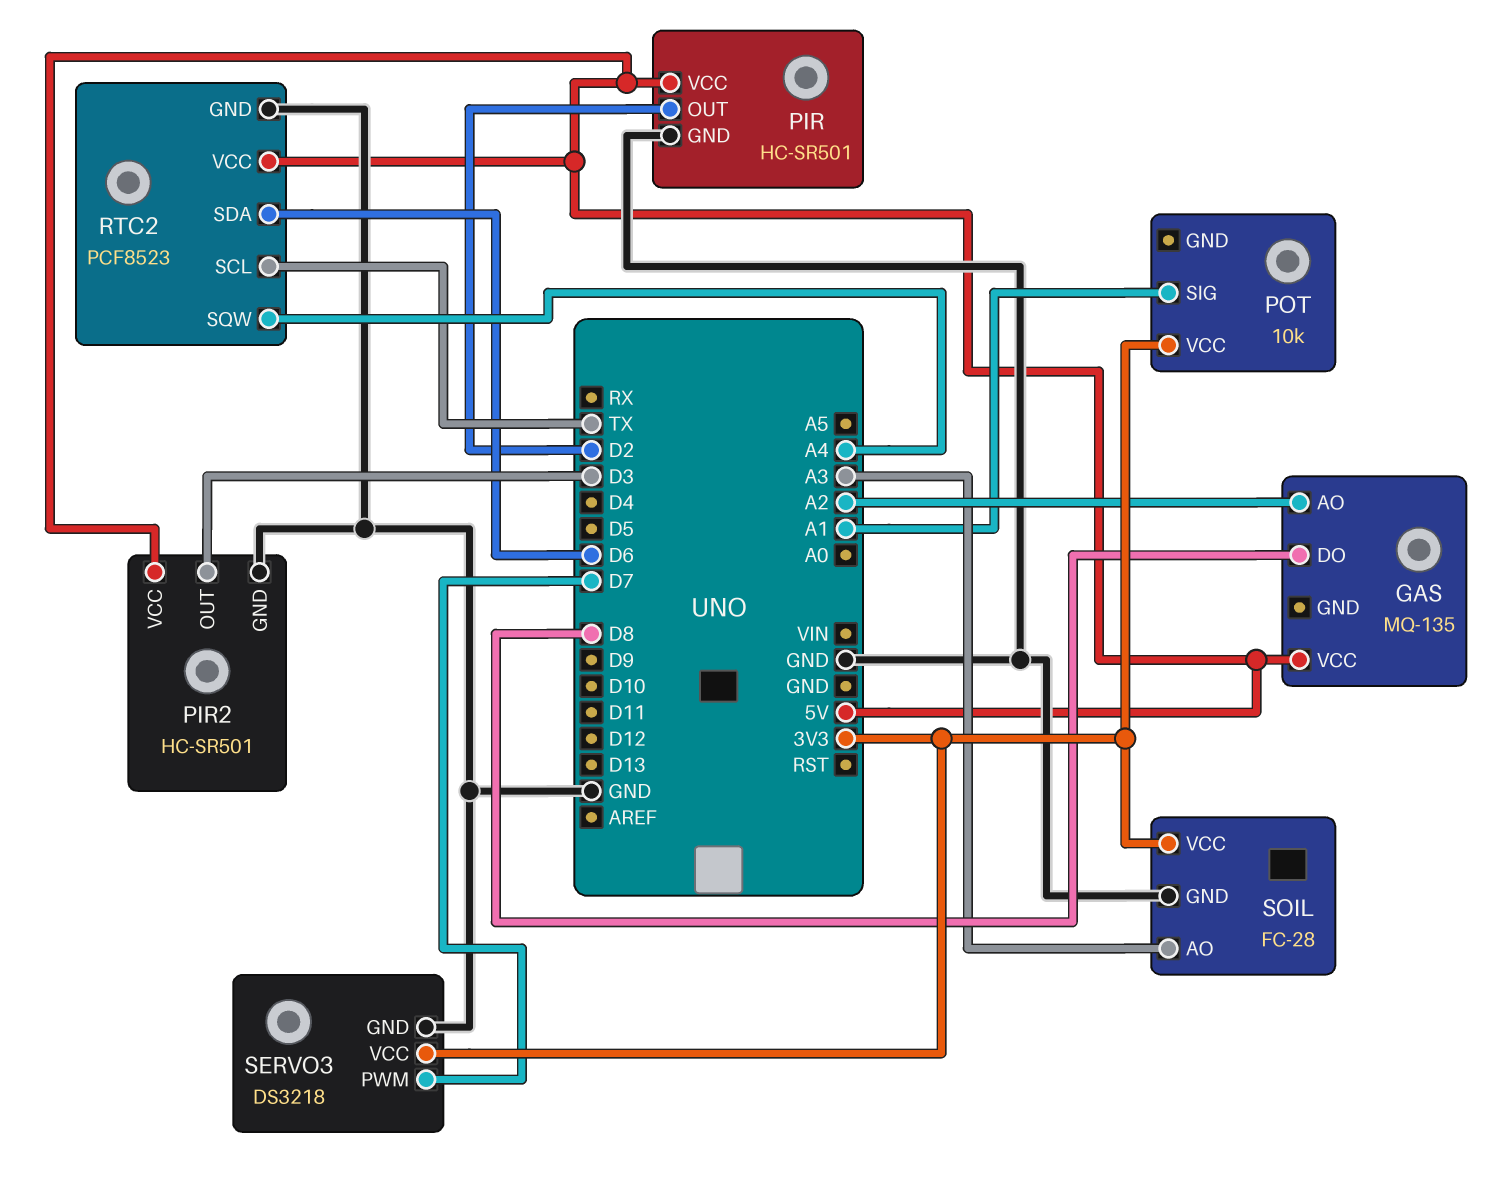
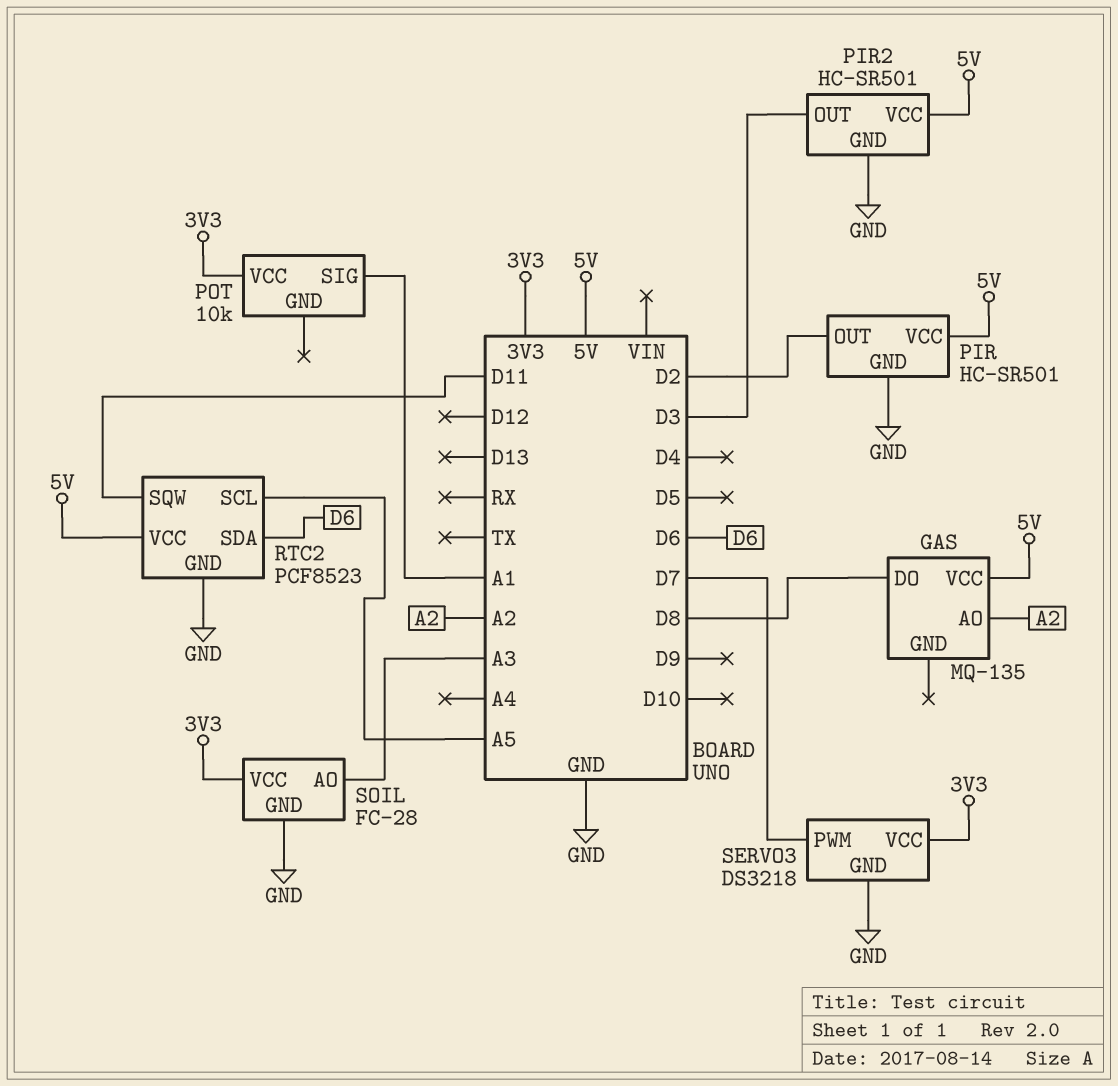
RTC2 pin SCL: TX -> A5
RTC2 pin SQW: A4 -> D11

